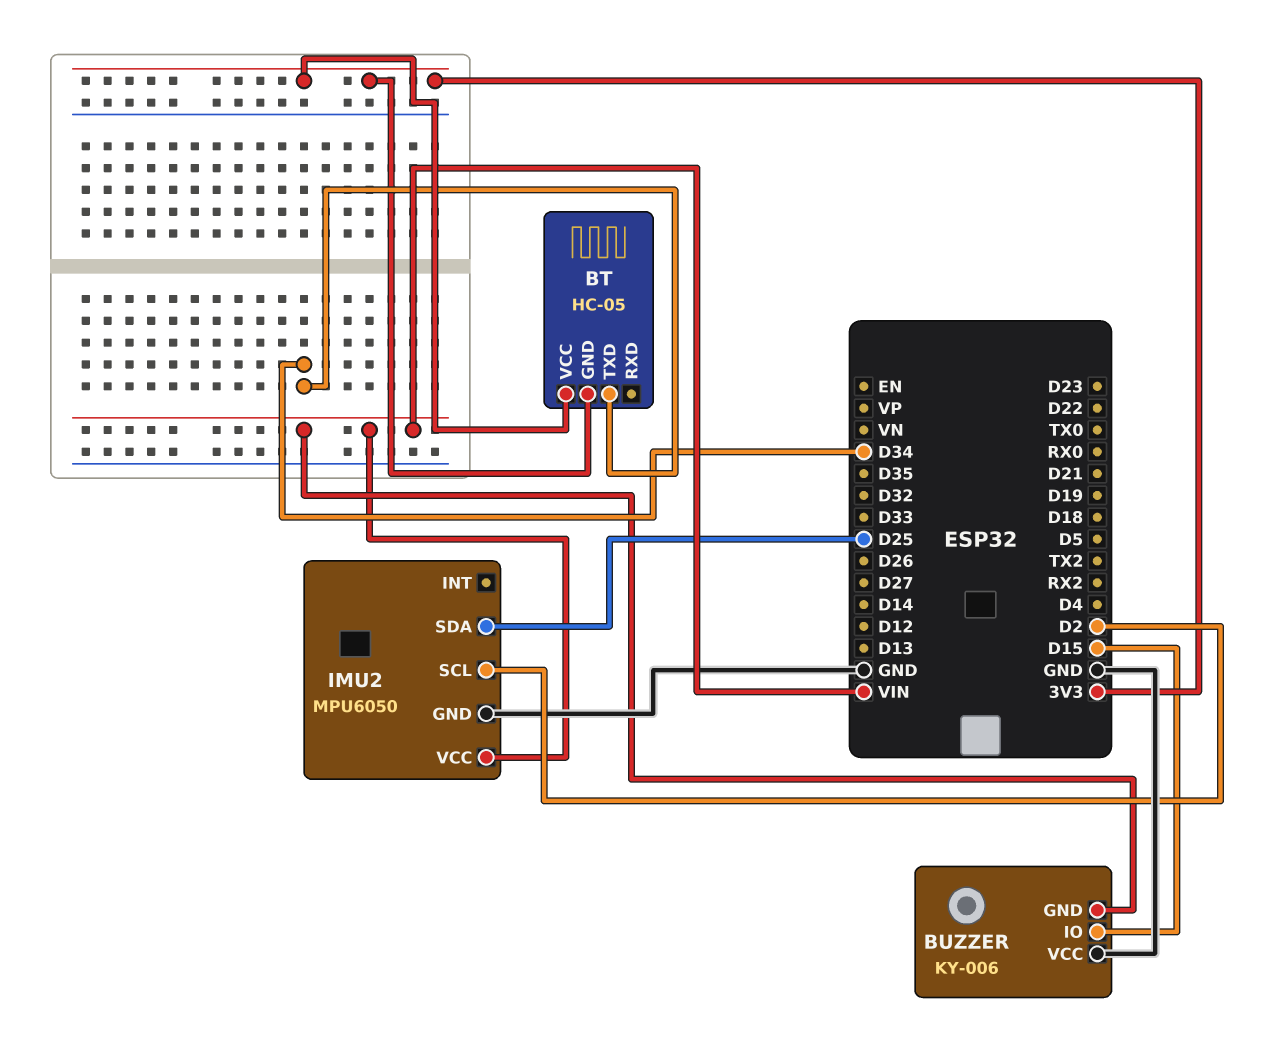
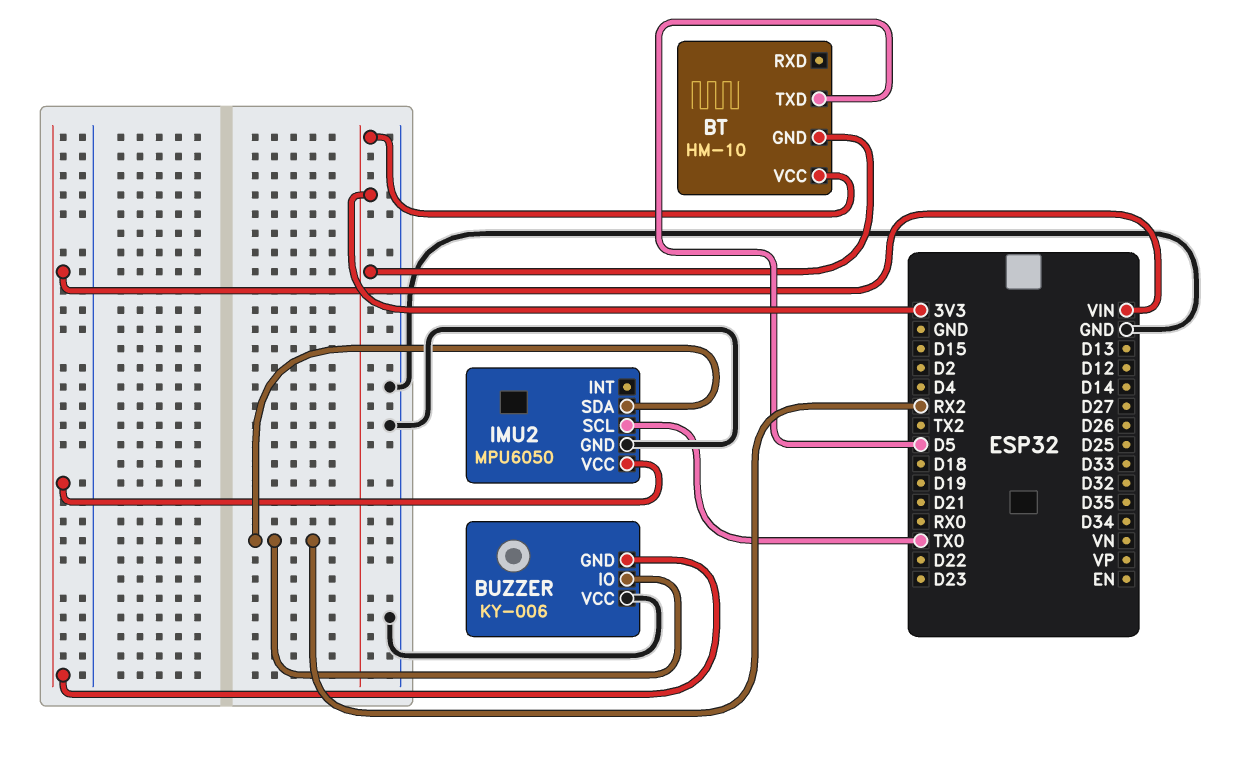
BT: HC-05 -> HM-10
BT pin TXD: D34 -> D5
BUZZER pin IO: D15 -> RX2
IMU2 pin SCL: D2 -> TX0
IMU2 pin SDA: D25 -> RX2

